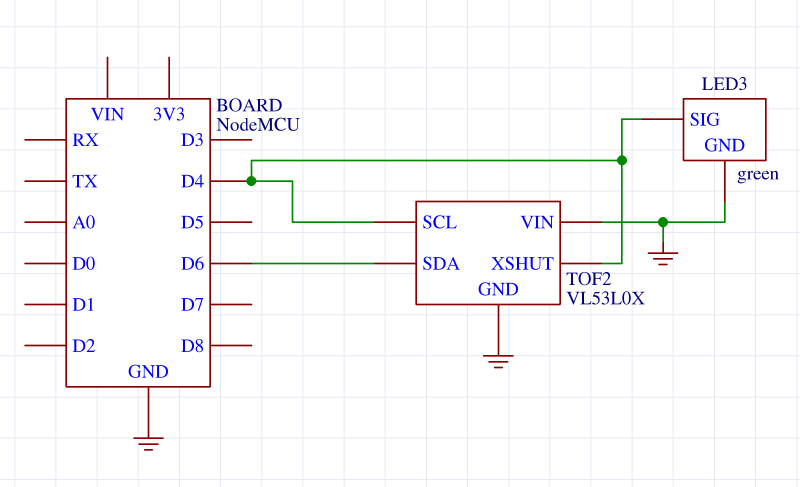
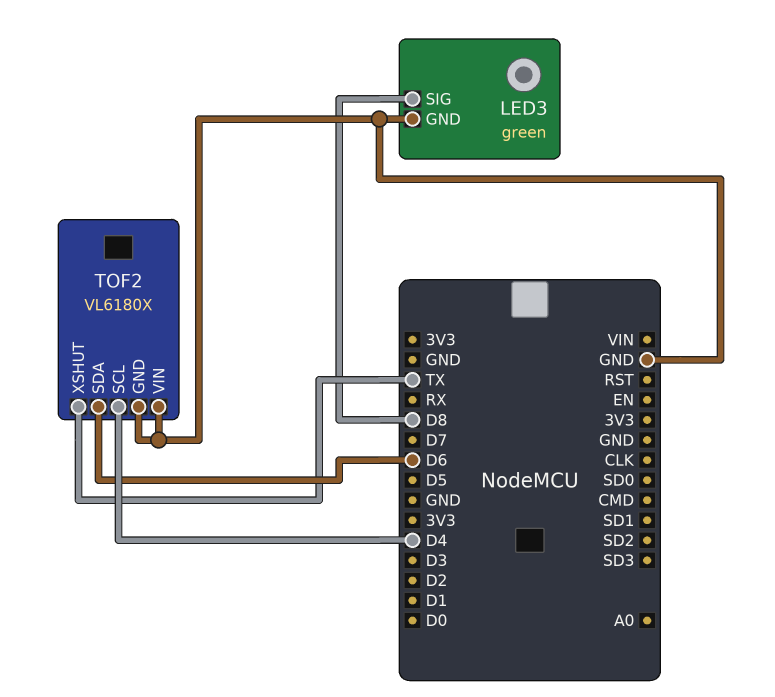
LED3 pin SIG: D4 -> D8
TOF2: VL53L0X -> VL6180X
TOF2 pin XSHUT: D4 -> TX

